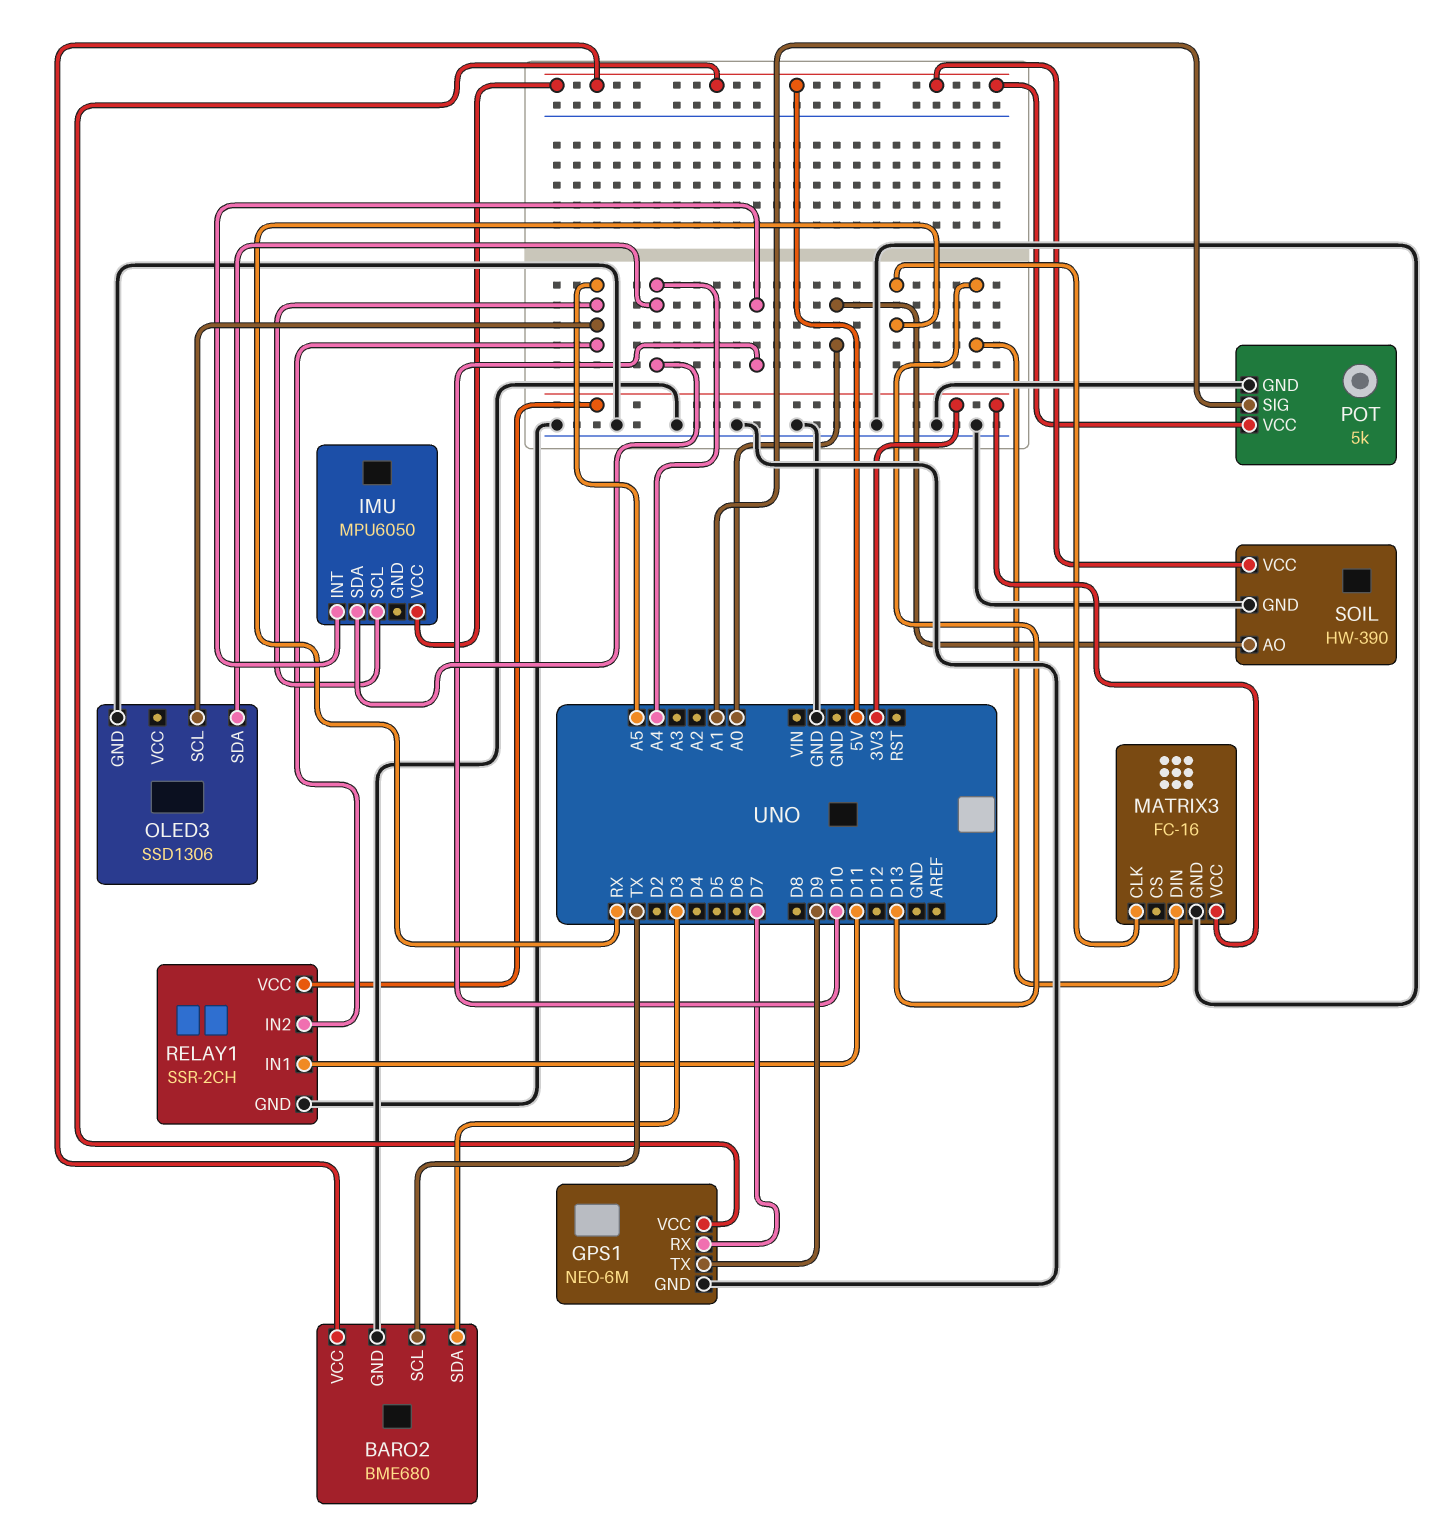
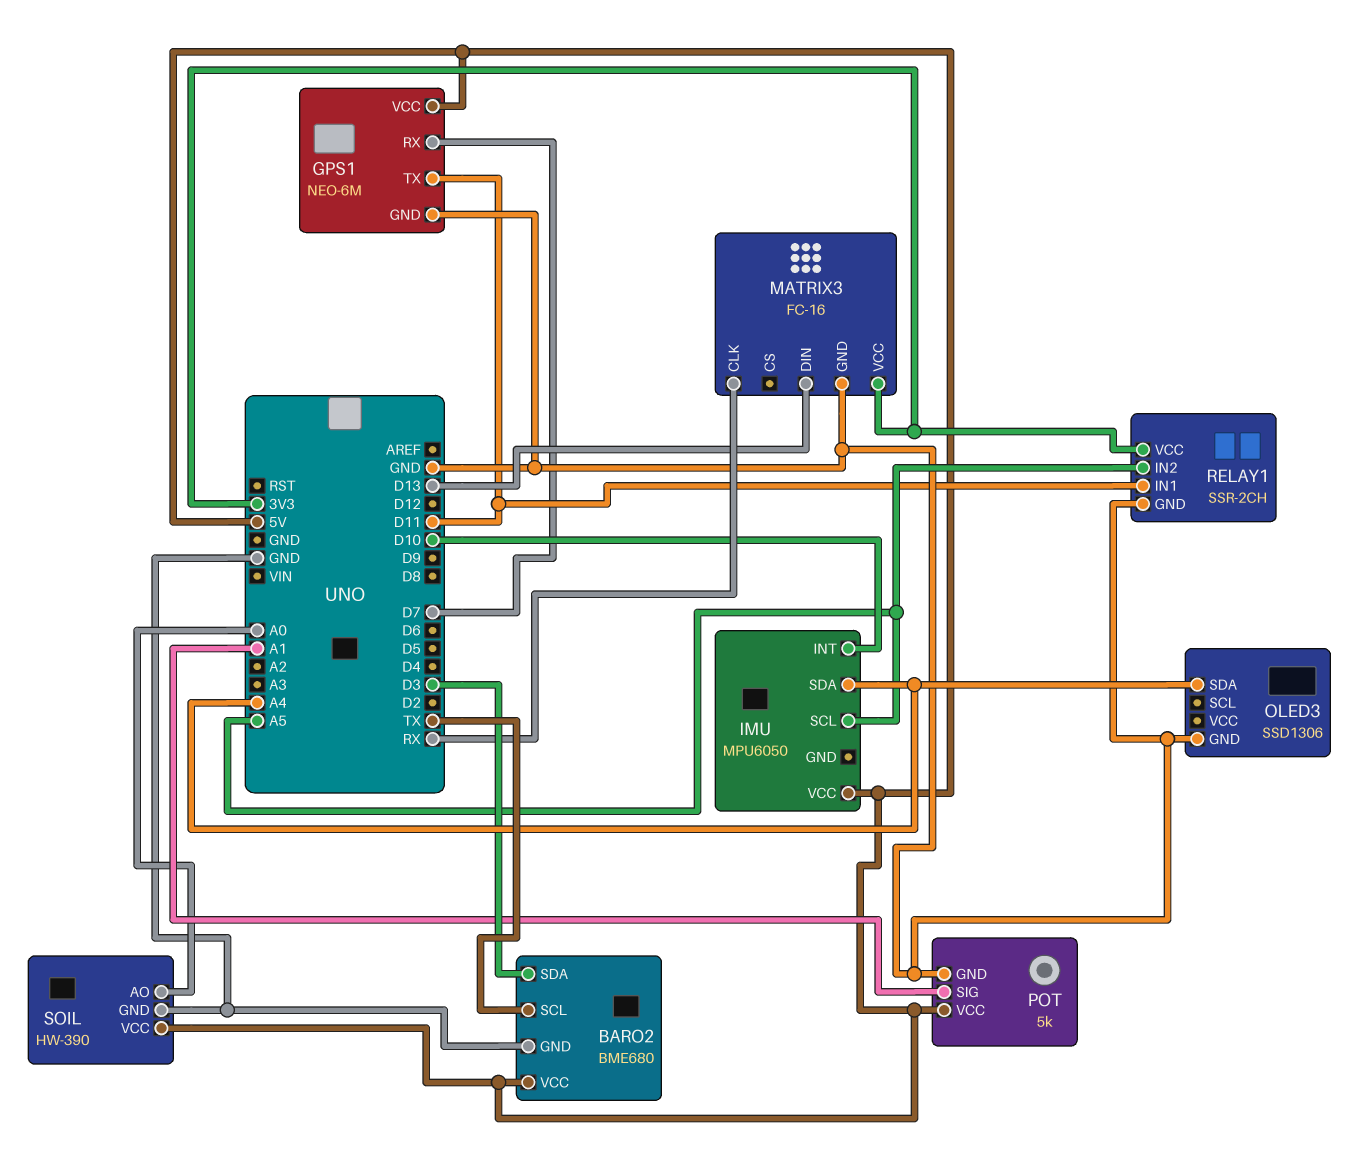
GPS1 pin TX: D9 -> D11
OLED3 pin SCL: A5 -> none

